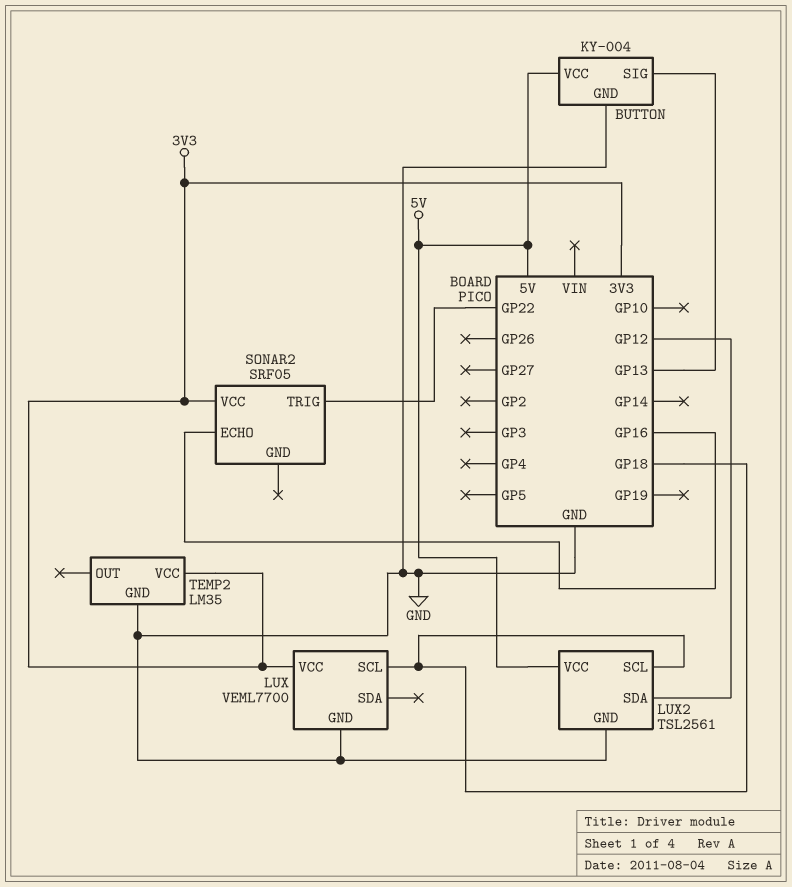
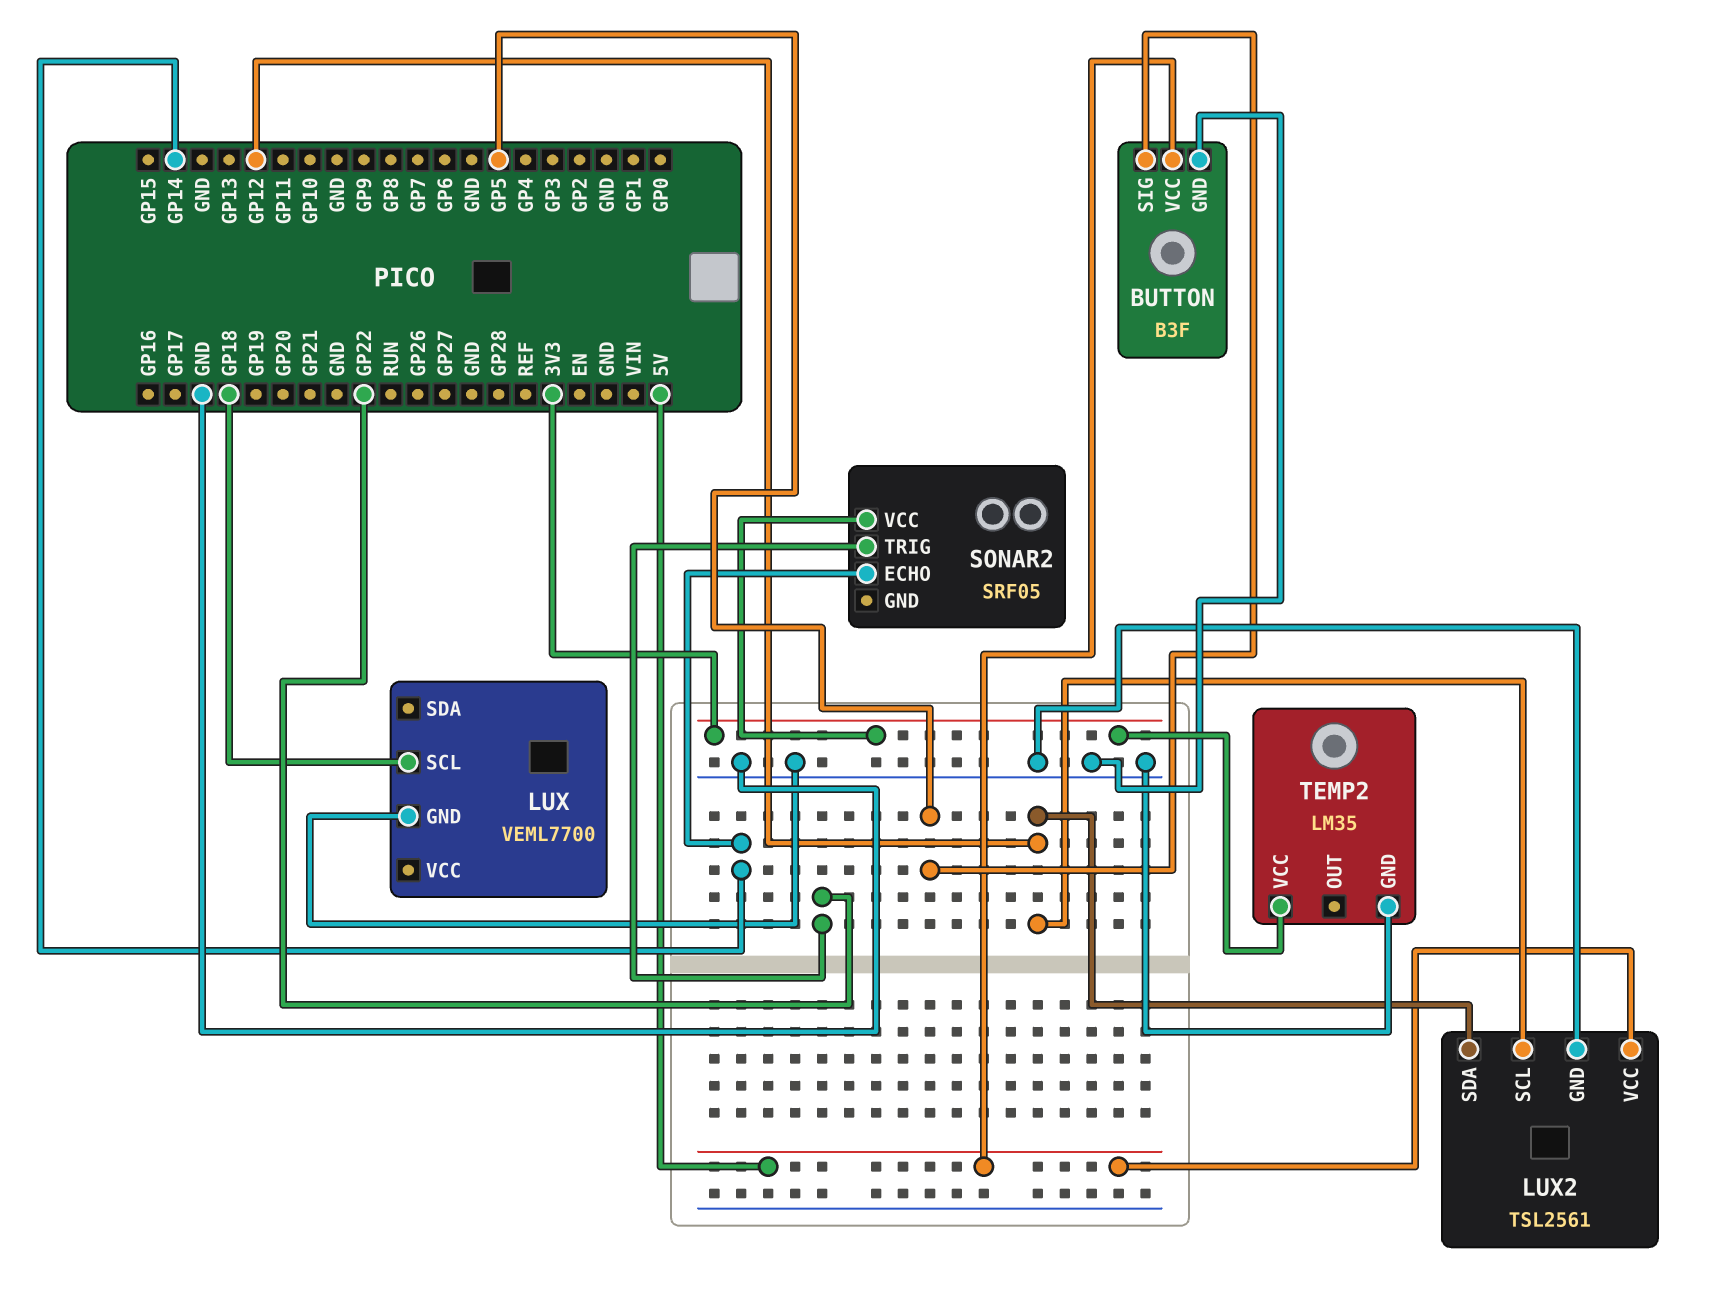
BUTTON: KY-004 -> B3F
BUTTON pin SIG: GP13 -> GP5
LUX pin VCC: 3V3 -> none
LUX2 pin SCL: GP18 -> GP12
SONAR2 pin ECHO: GP16 -> GP14

